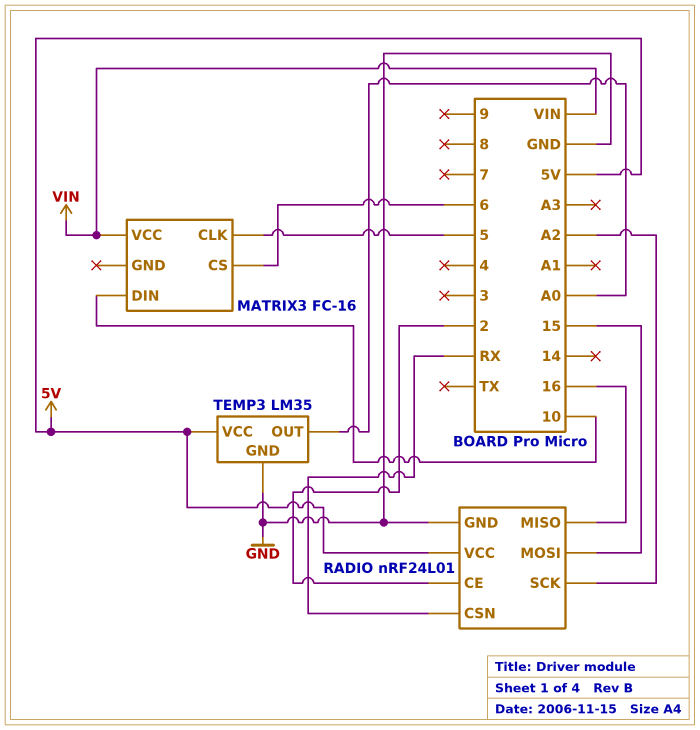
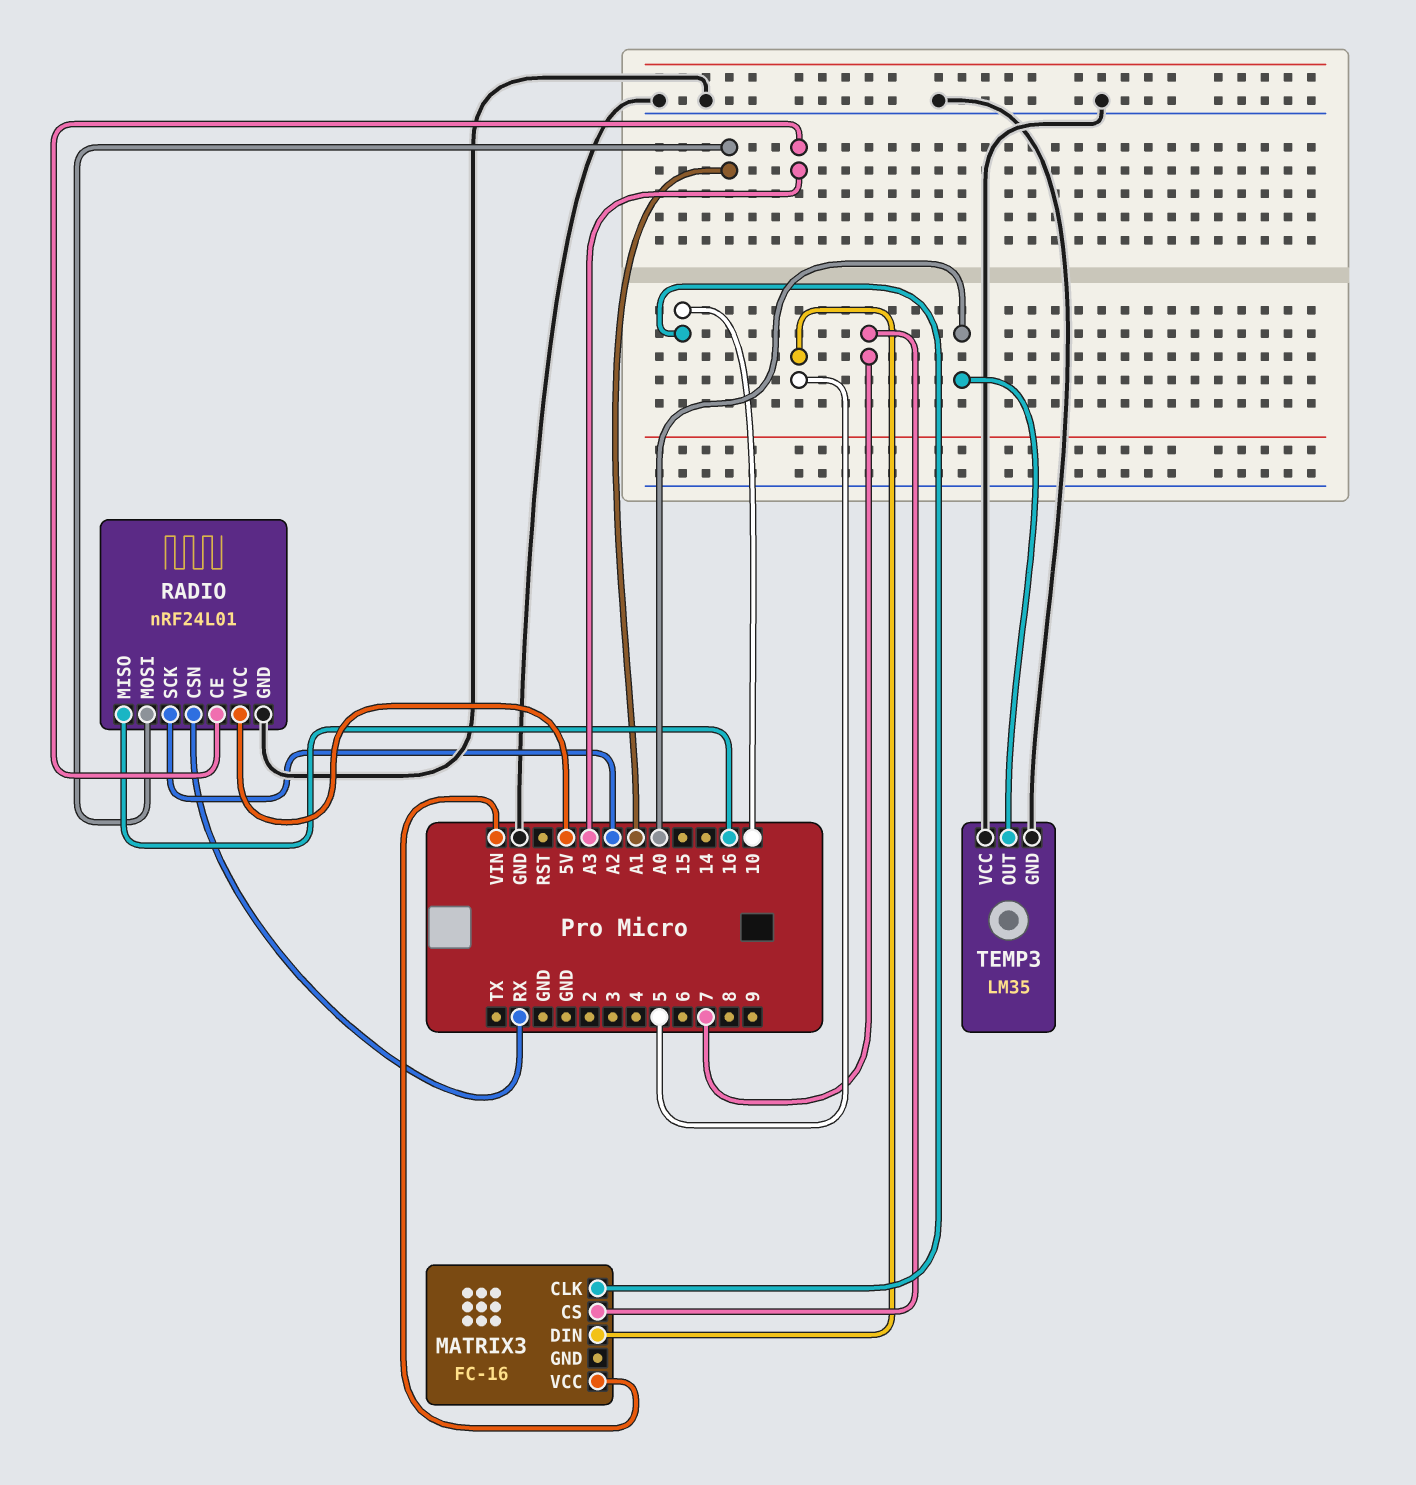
MATRIX3 pin CLK: 5 -> 10
MATRIX3 pin CS: 6 -> 7
MATRIX3 pin DIN: 10 -> 5
RADIO pin CE: 2 -> A3
RADIO pin MOSI: 15 -> A1
TEMP3 pin VCC: 5V -> GND

